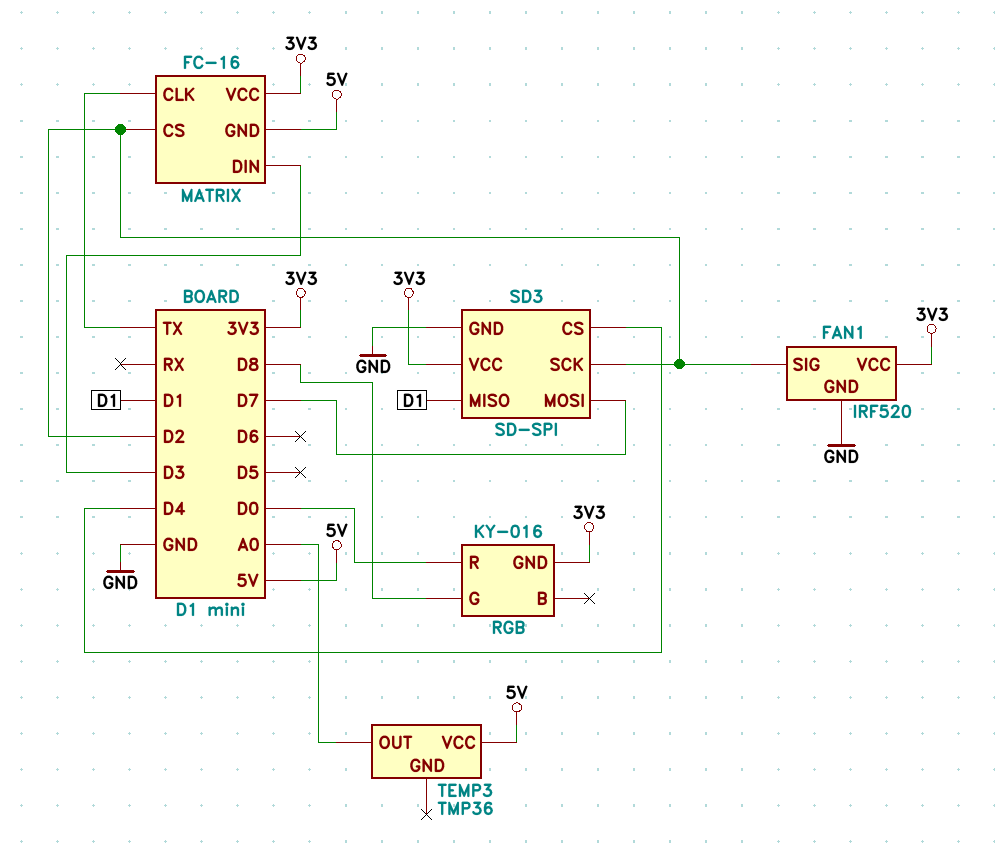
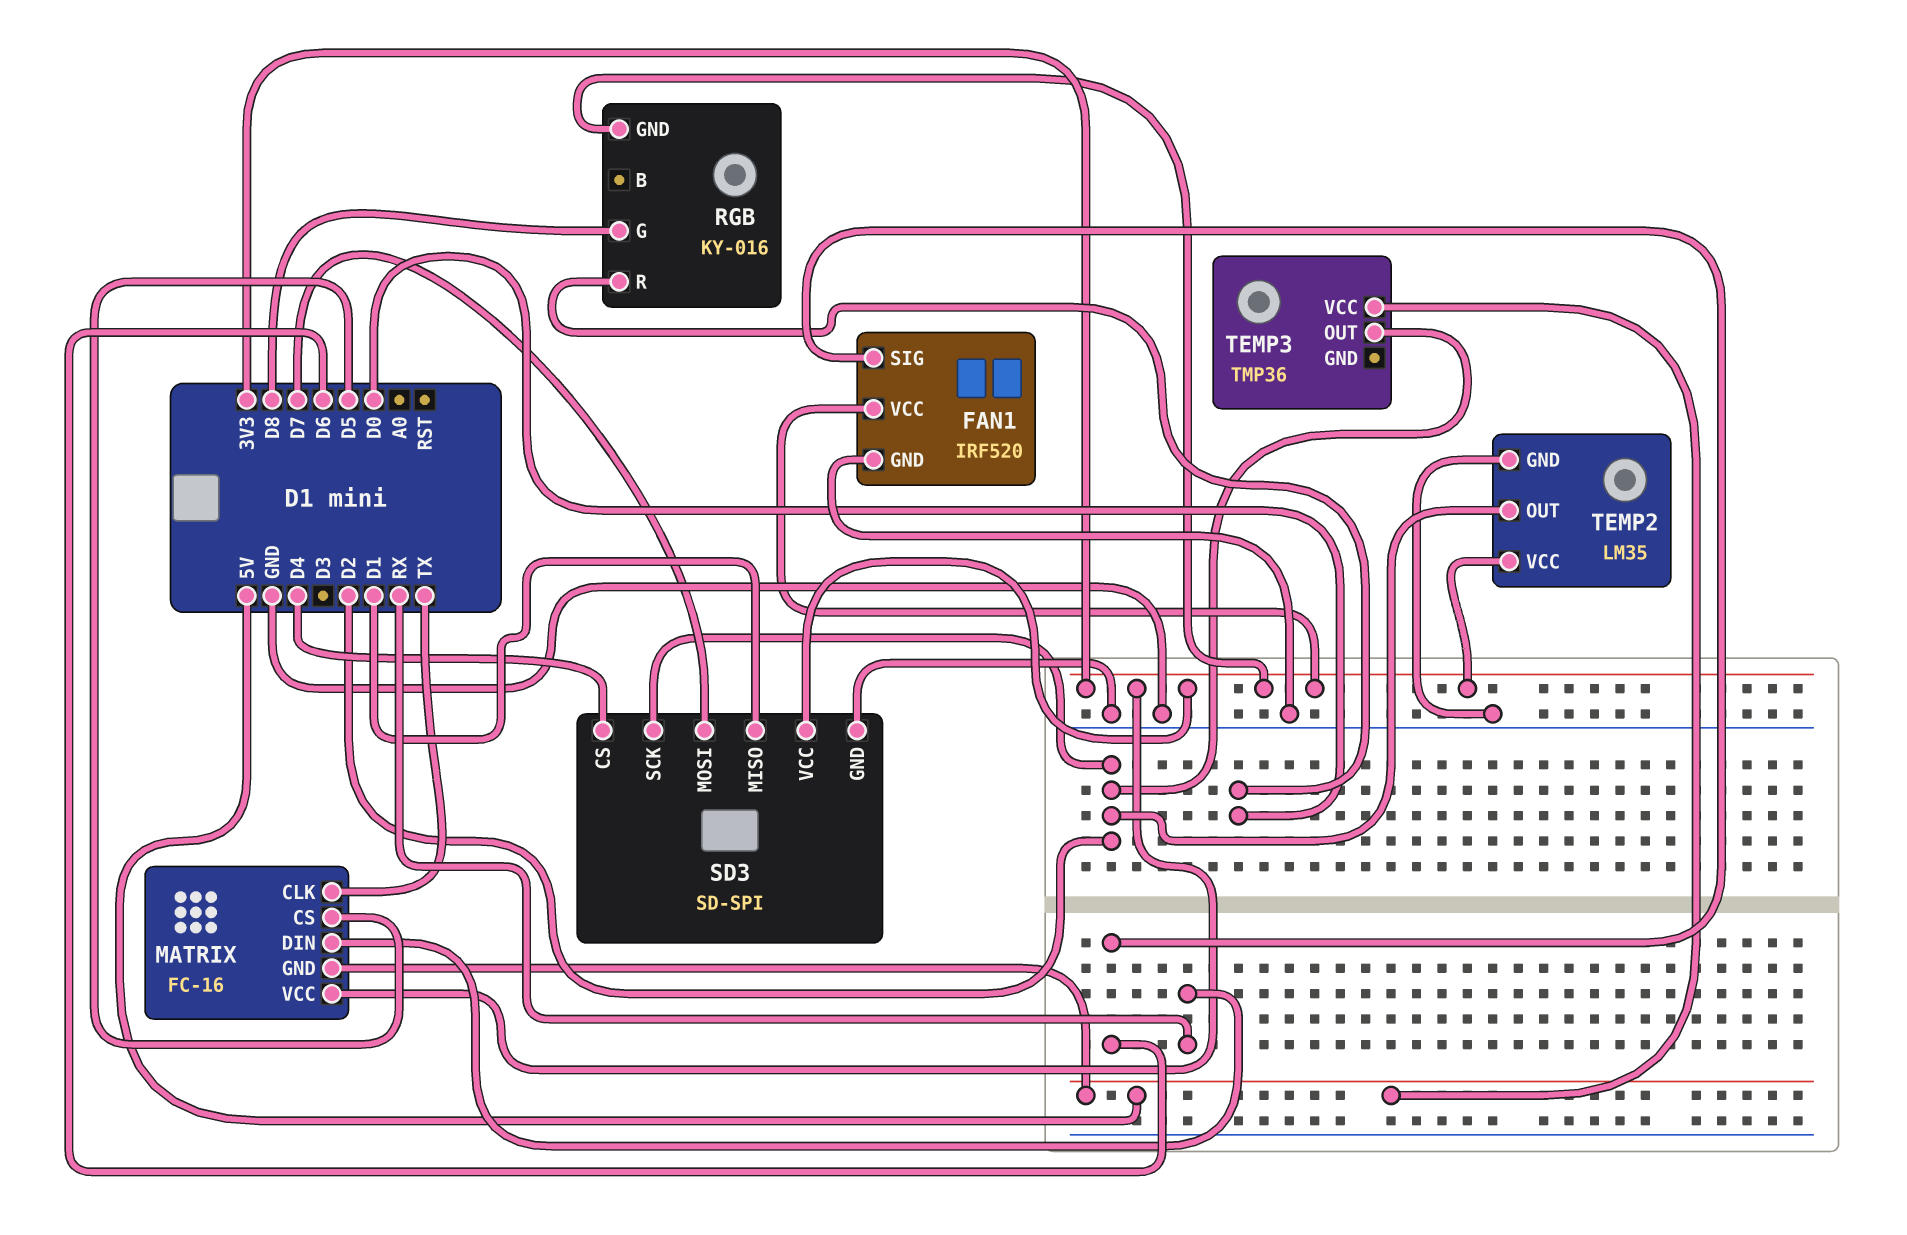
FAN1 pin SIG: D2 -> D6
MATRIX pin CS: D2 -> D5
MATRIX pin DIN: D3 -> RX
TEMP2: none -> LM35
TEMP2 pin GND: none -> GND
TEMP2 pin OUT: none -> D2
TEMP2 pin VCC: none -> 3V3
TEMP3 pin OUT: A0 -> D2

